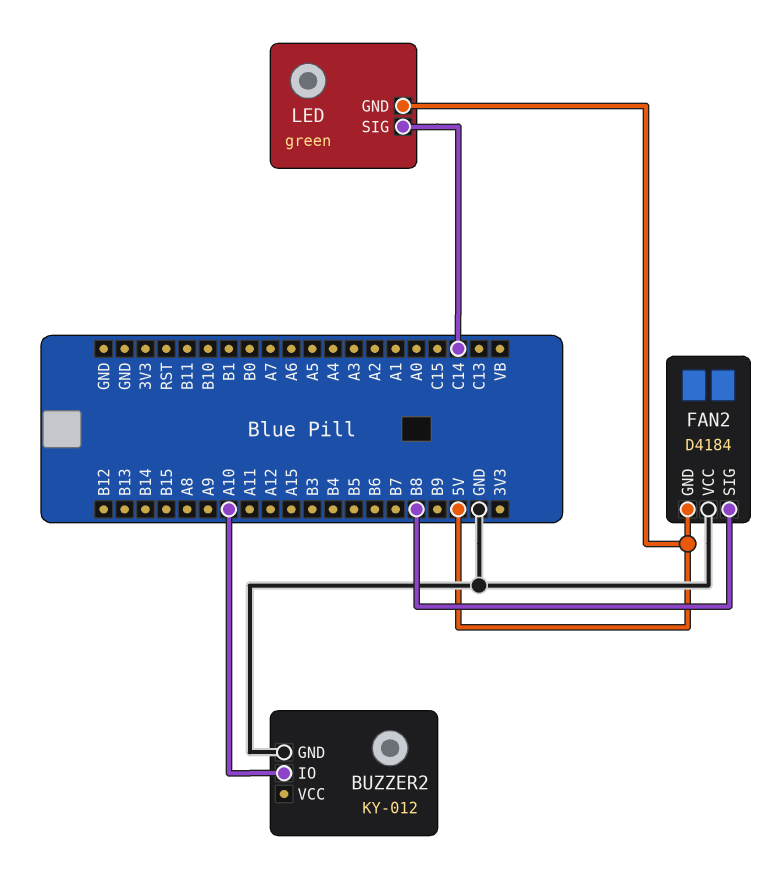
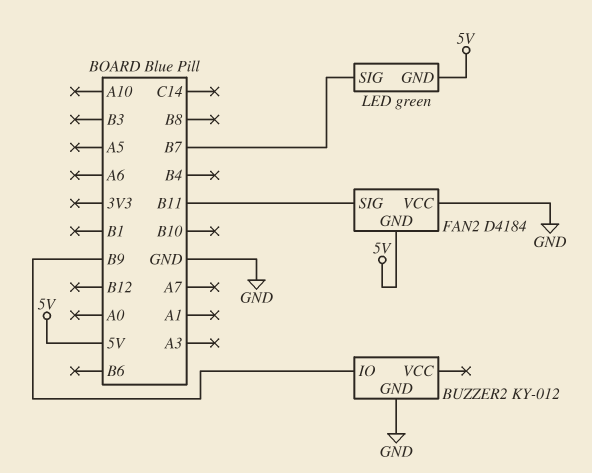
BUZZER2 pin IO: A10 -> B9
FAN2 pin SIG: B8 -> B11
LED pin SIG: C14 -> B7

